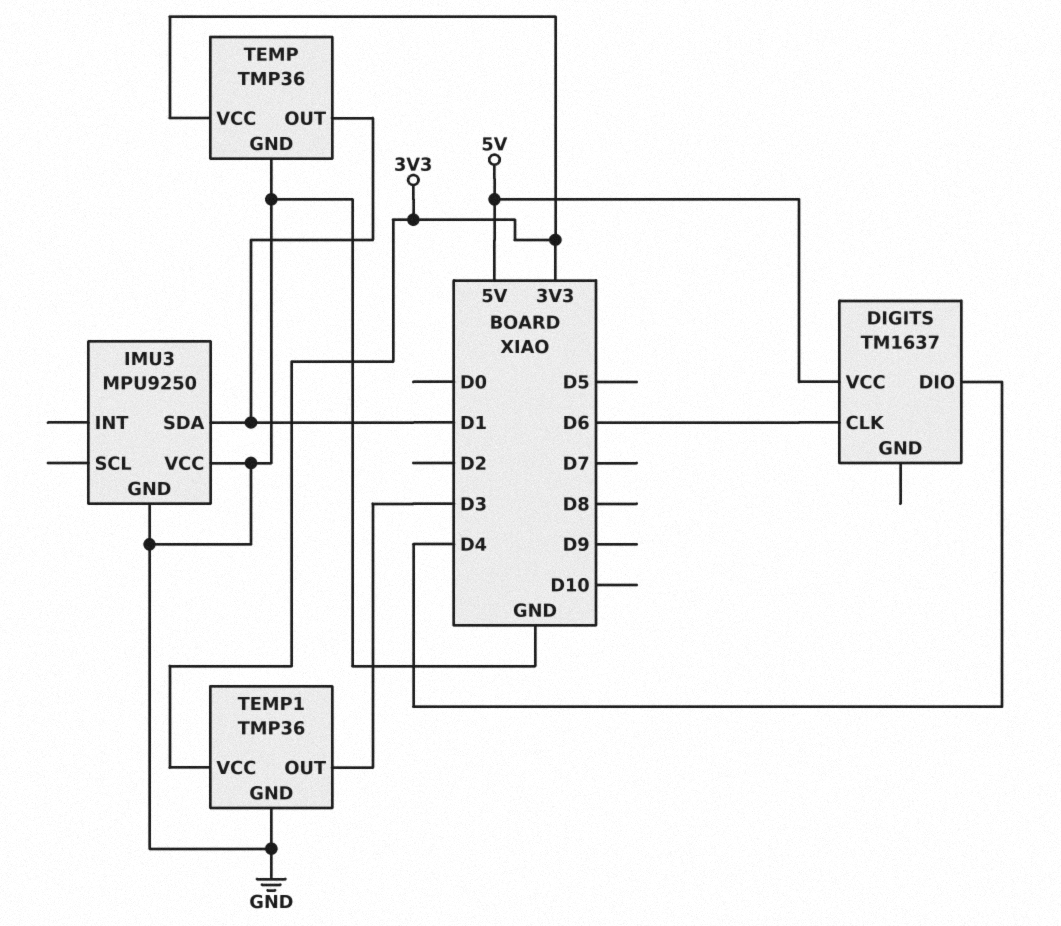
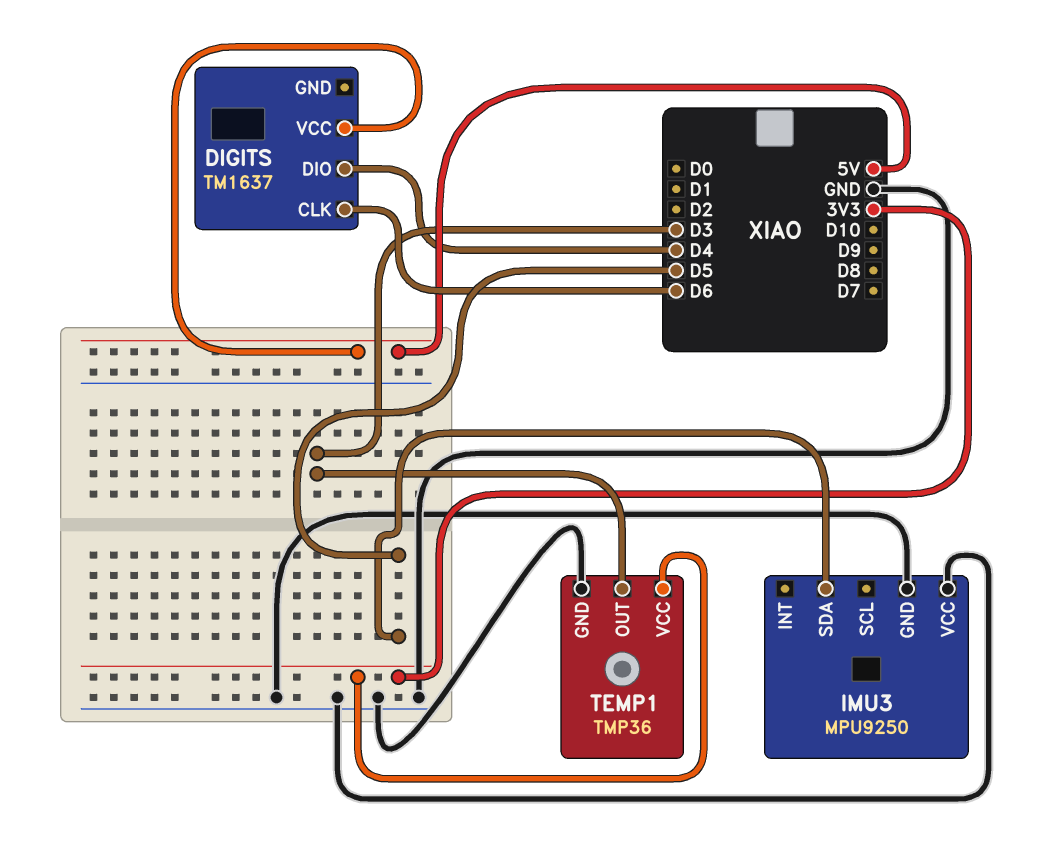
IMU3 pin SDA: D1 -> D5
TEMP: TMP36 -> none
TEMP pin GND: GND -> none
TEMP pin OUT: D1 -> none
TEMP pin VCC: 3V3 -> none

